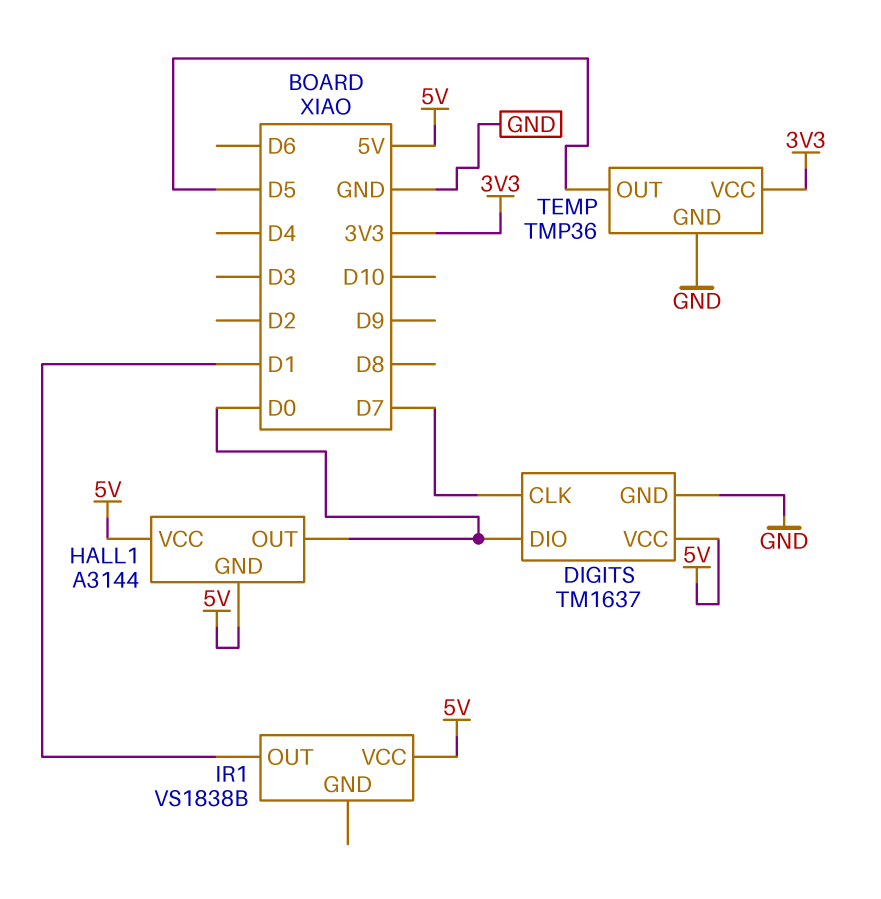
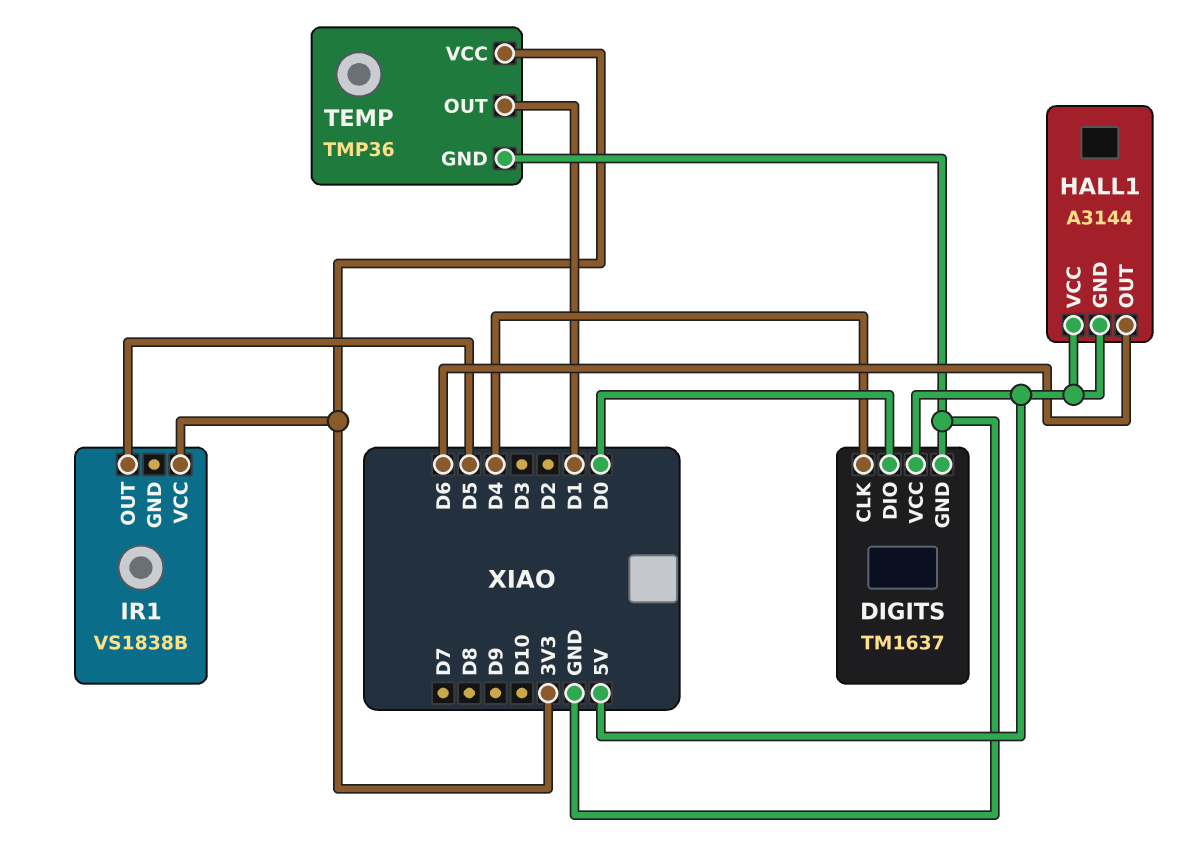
DIGITS pin CLK: D7 -> D4
HALL1 pin OUT: D0 -> D6
IR1 pin OUT: D1 -> D5
IR1 pin VCC: 5V -> 3V3
TEMP pin OUT: D5 -> D1

